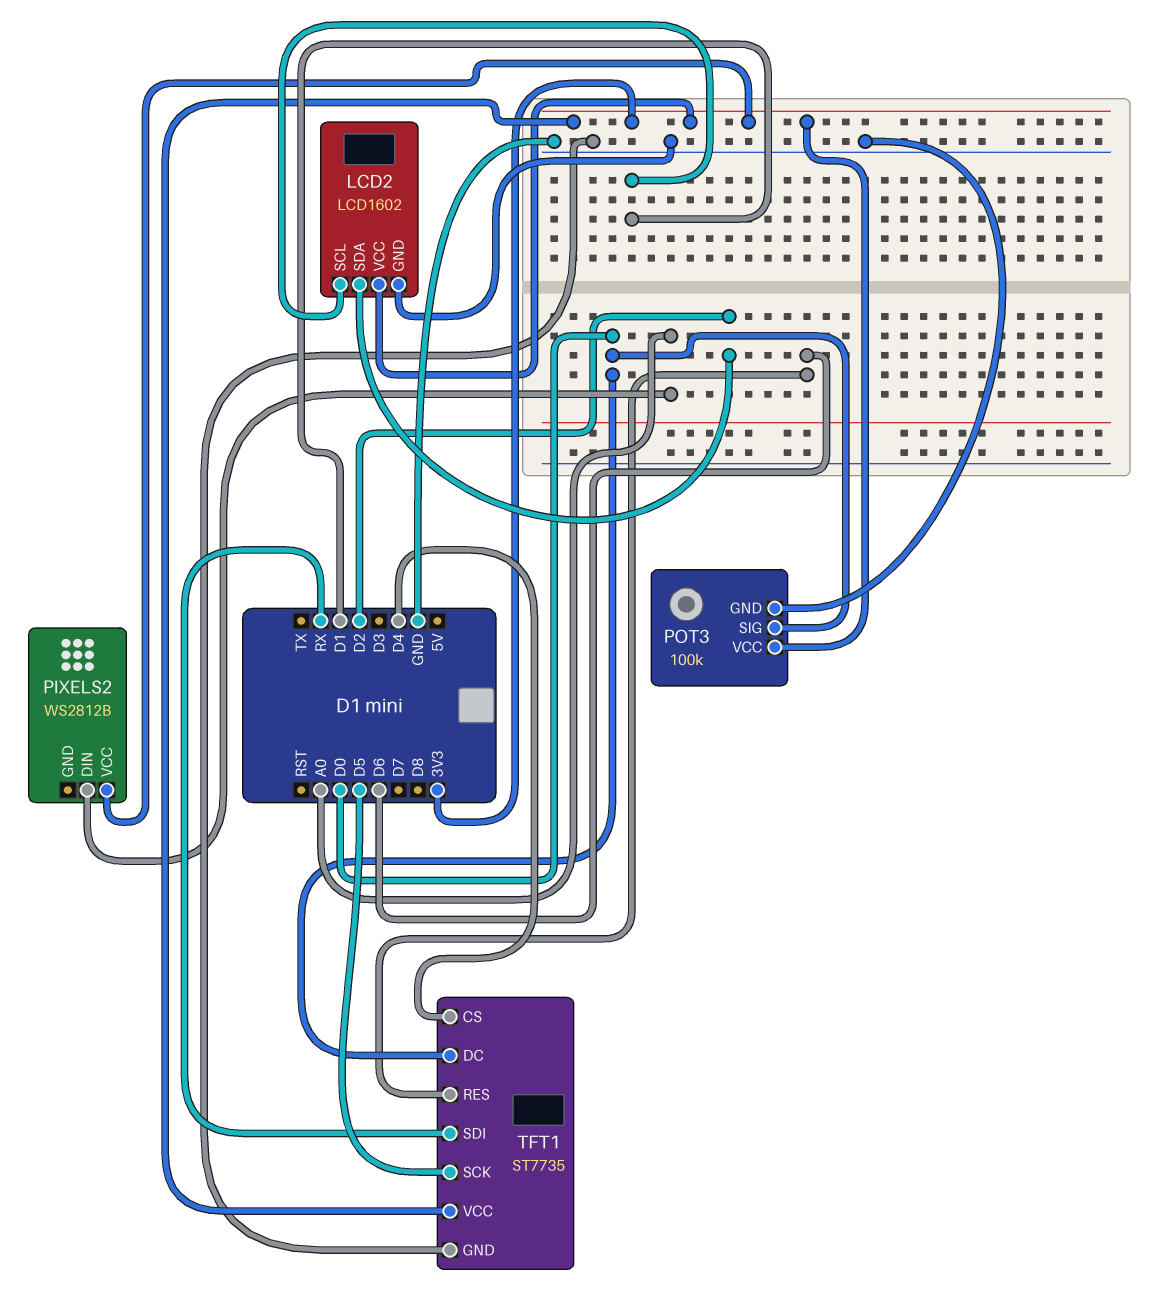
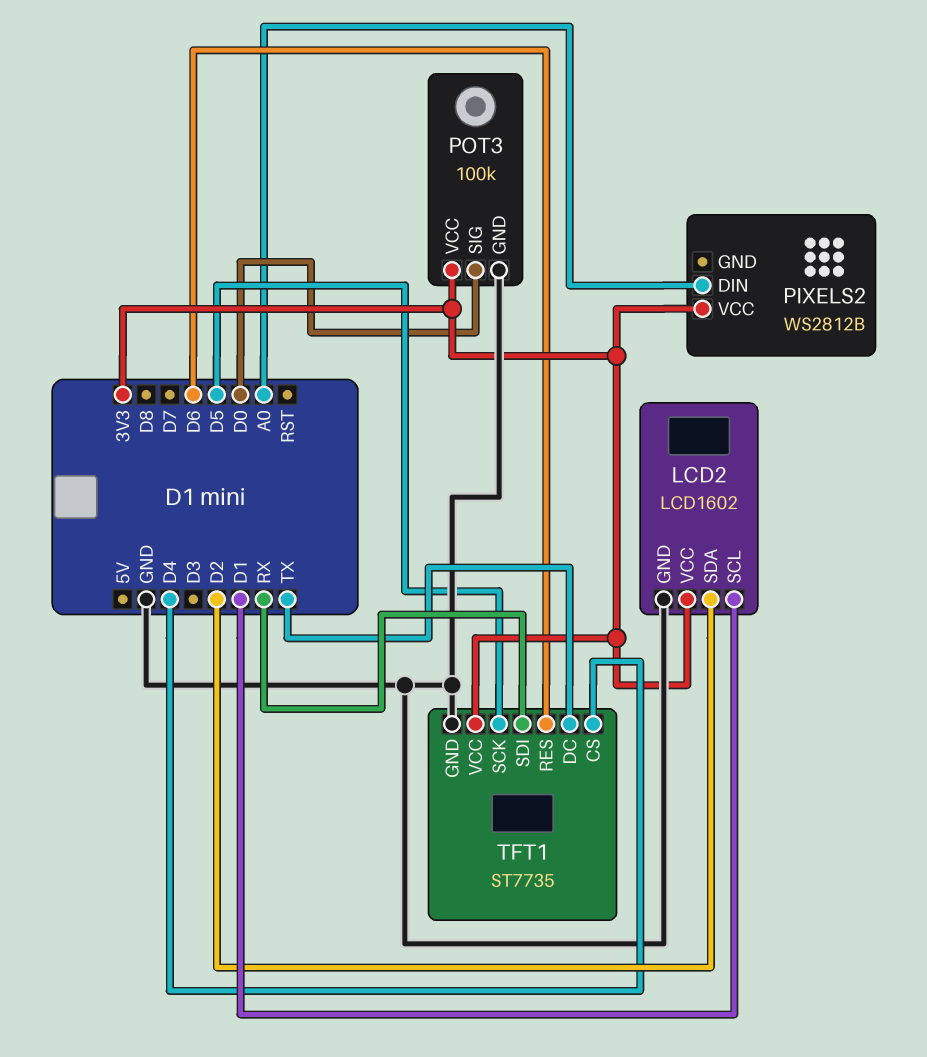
TFT1 pin DC: D0 -> TX

